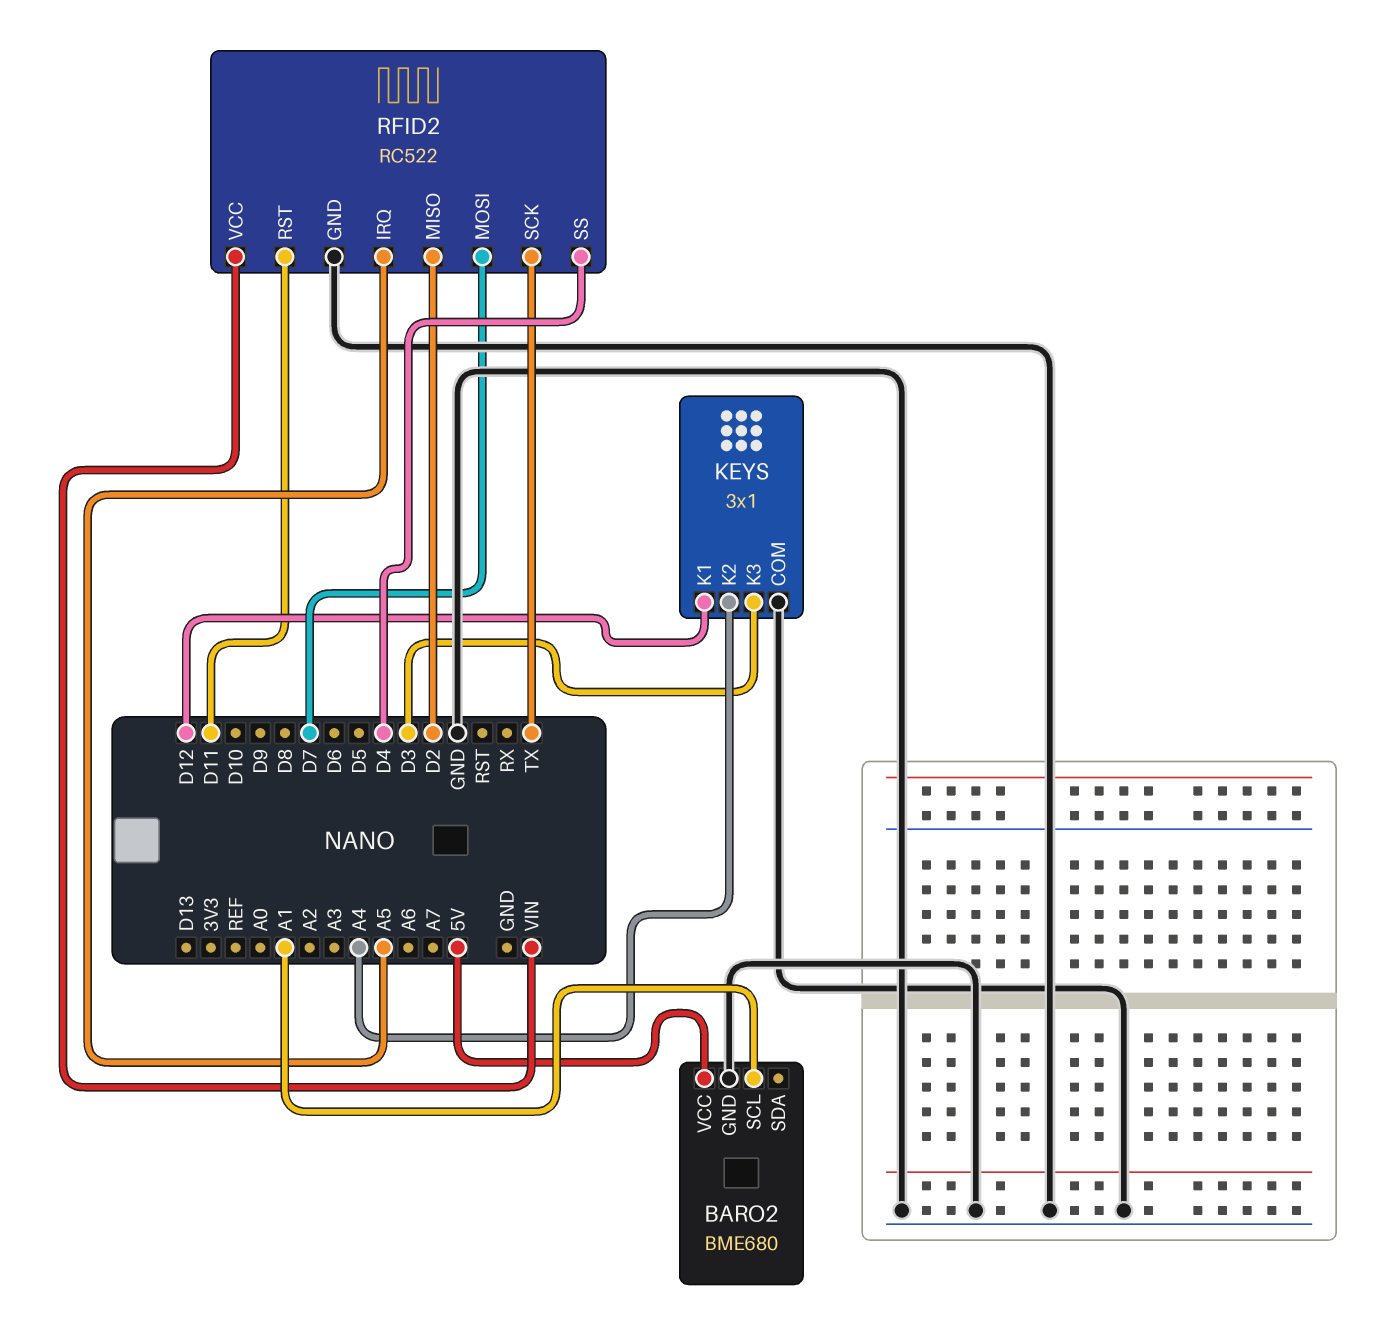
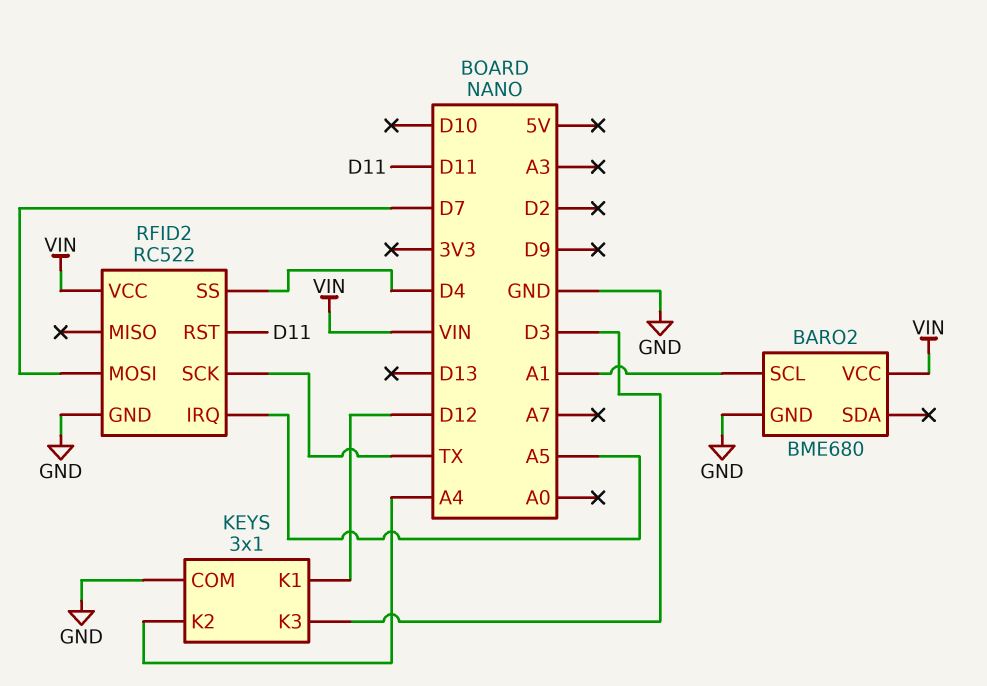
BARO2 pin VCC: 5V -> VIN
RFID2 pin MISO: D2 -> none

